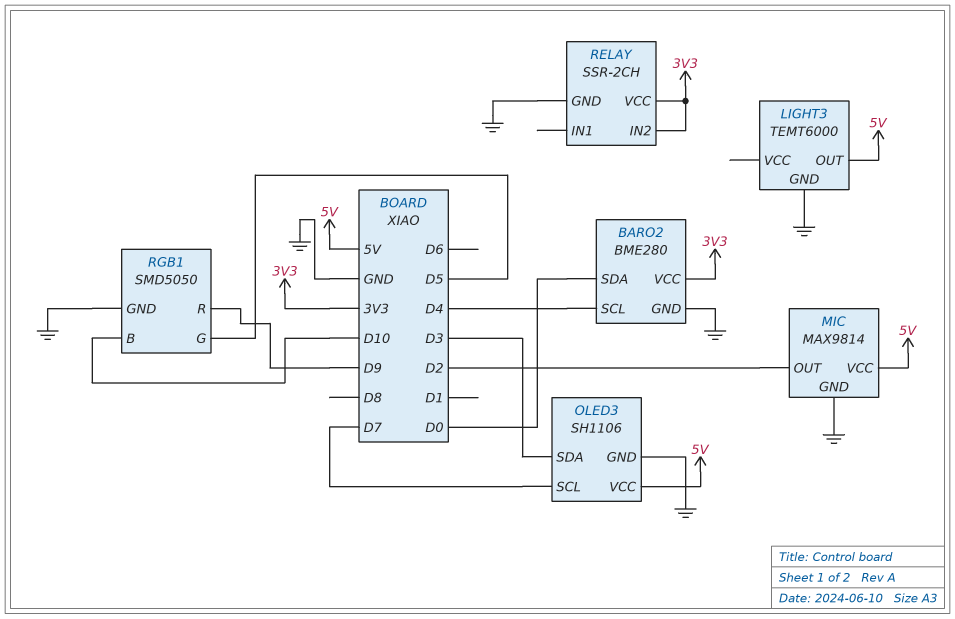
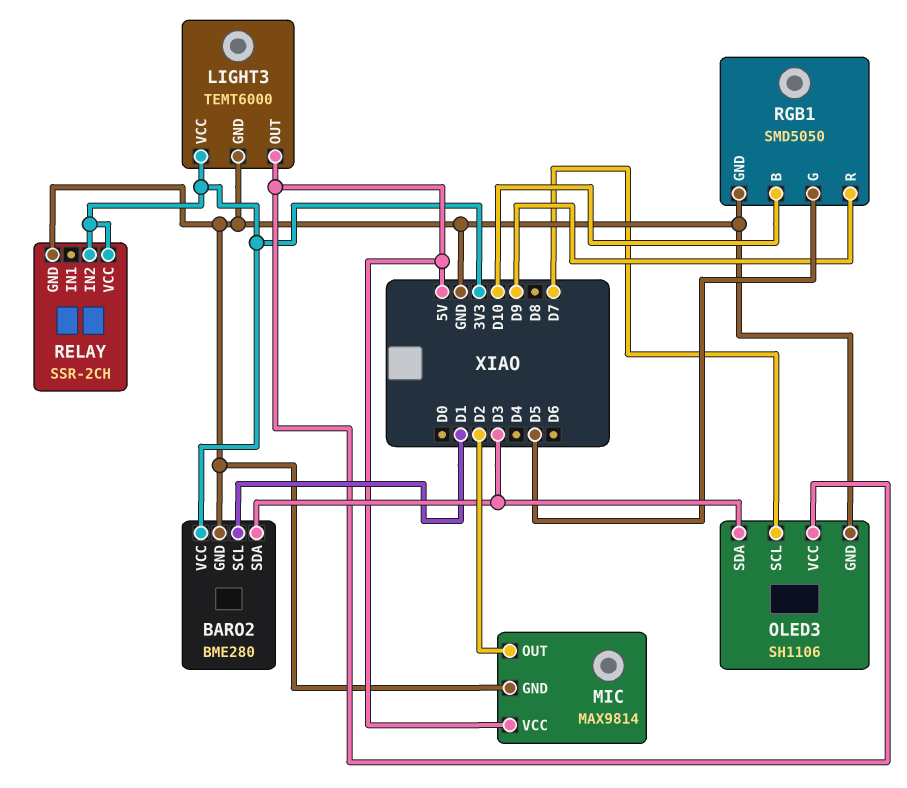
BARO2 pin SCL: D4 -> D1
BARO2 pin SDA: D0 -> D3
LIGHT3 pin VCC: none -> 3V3

